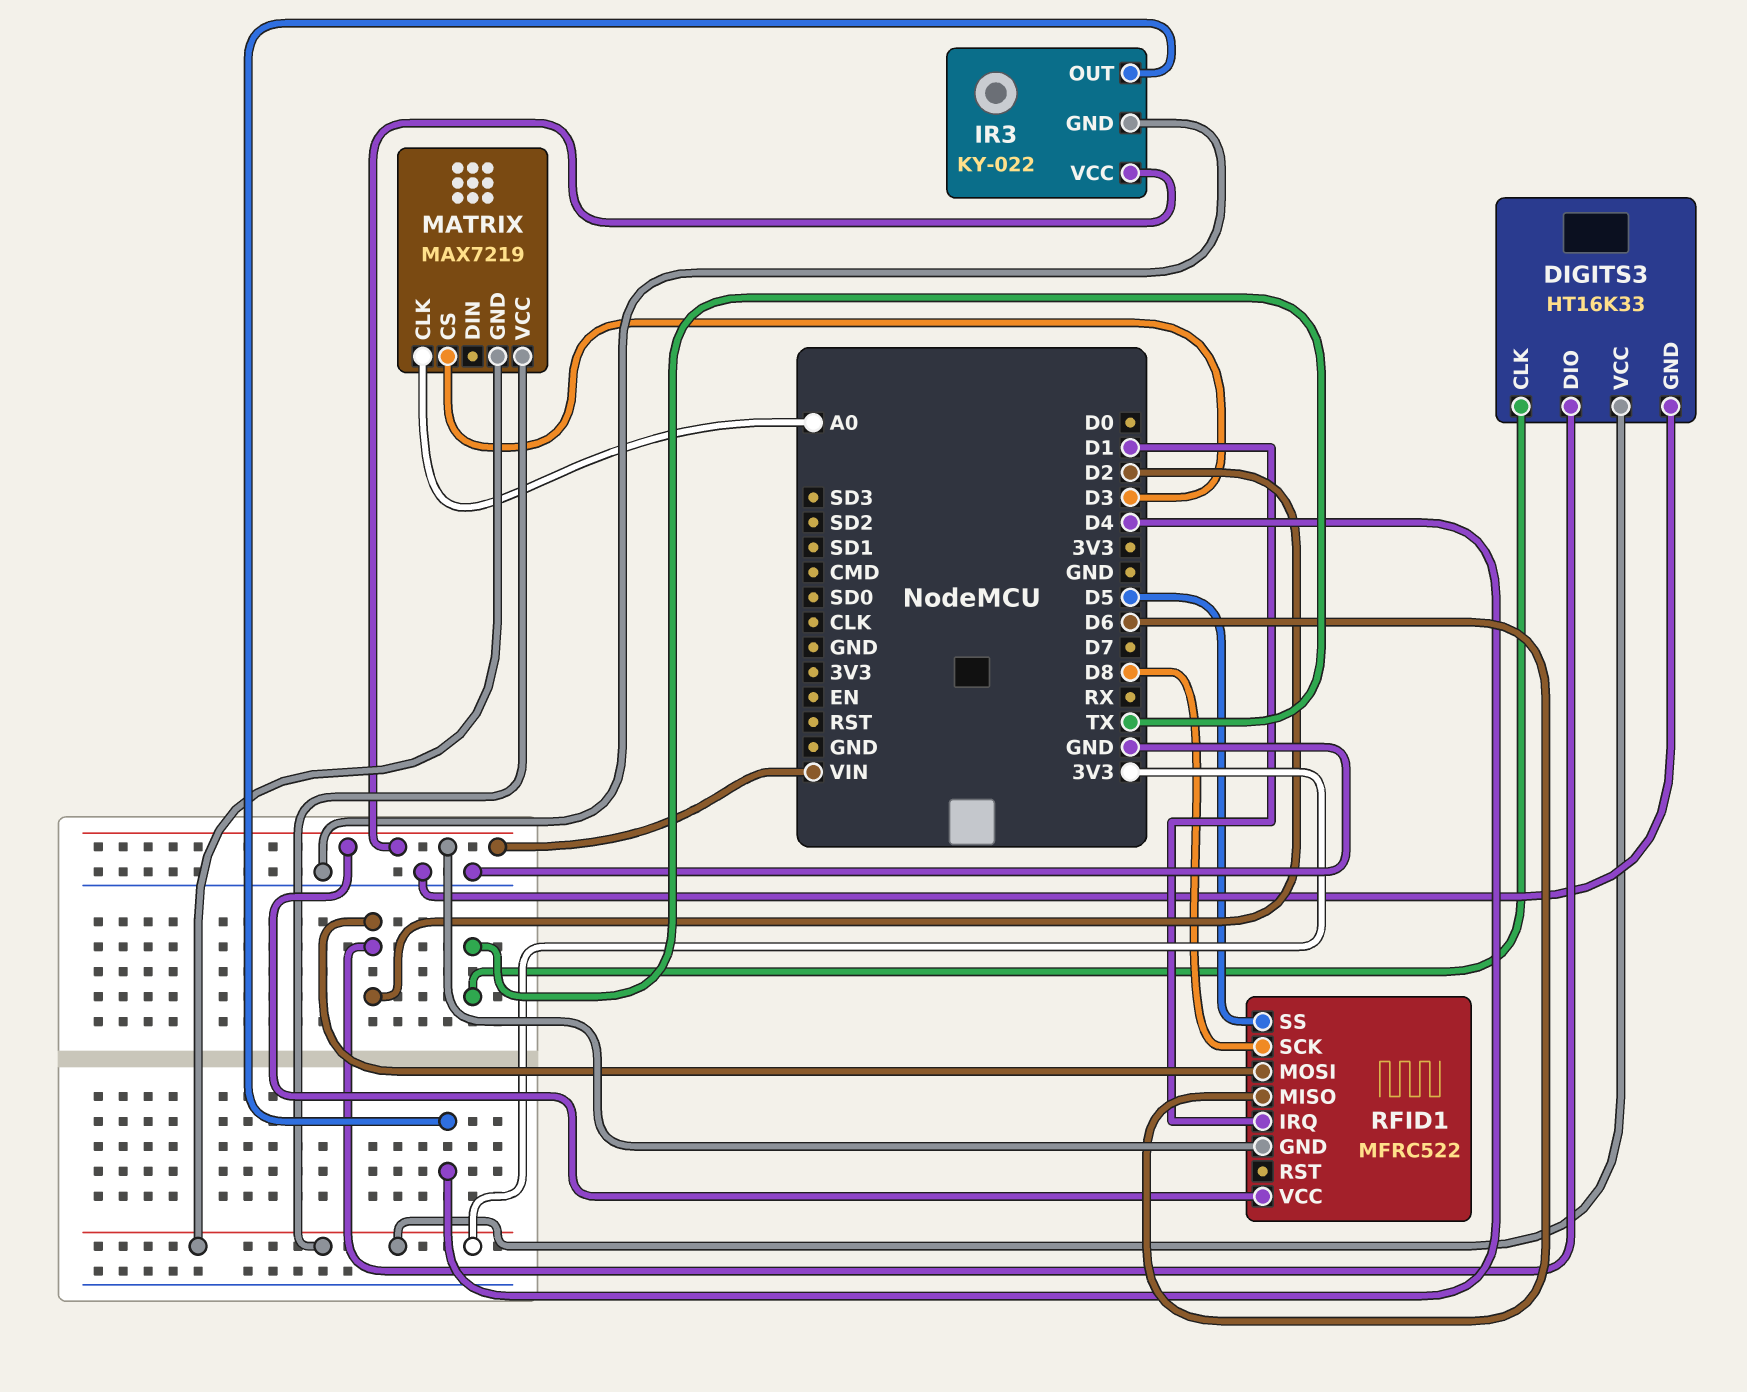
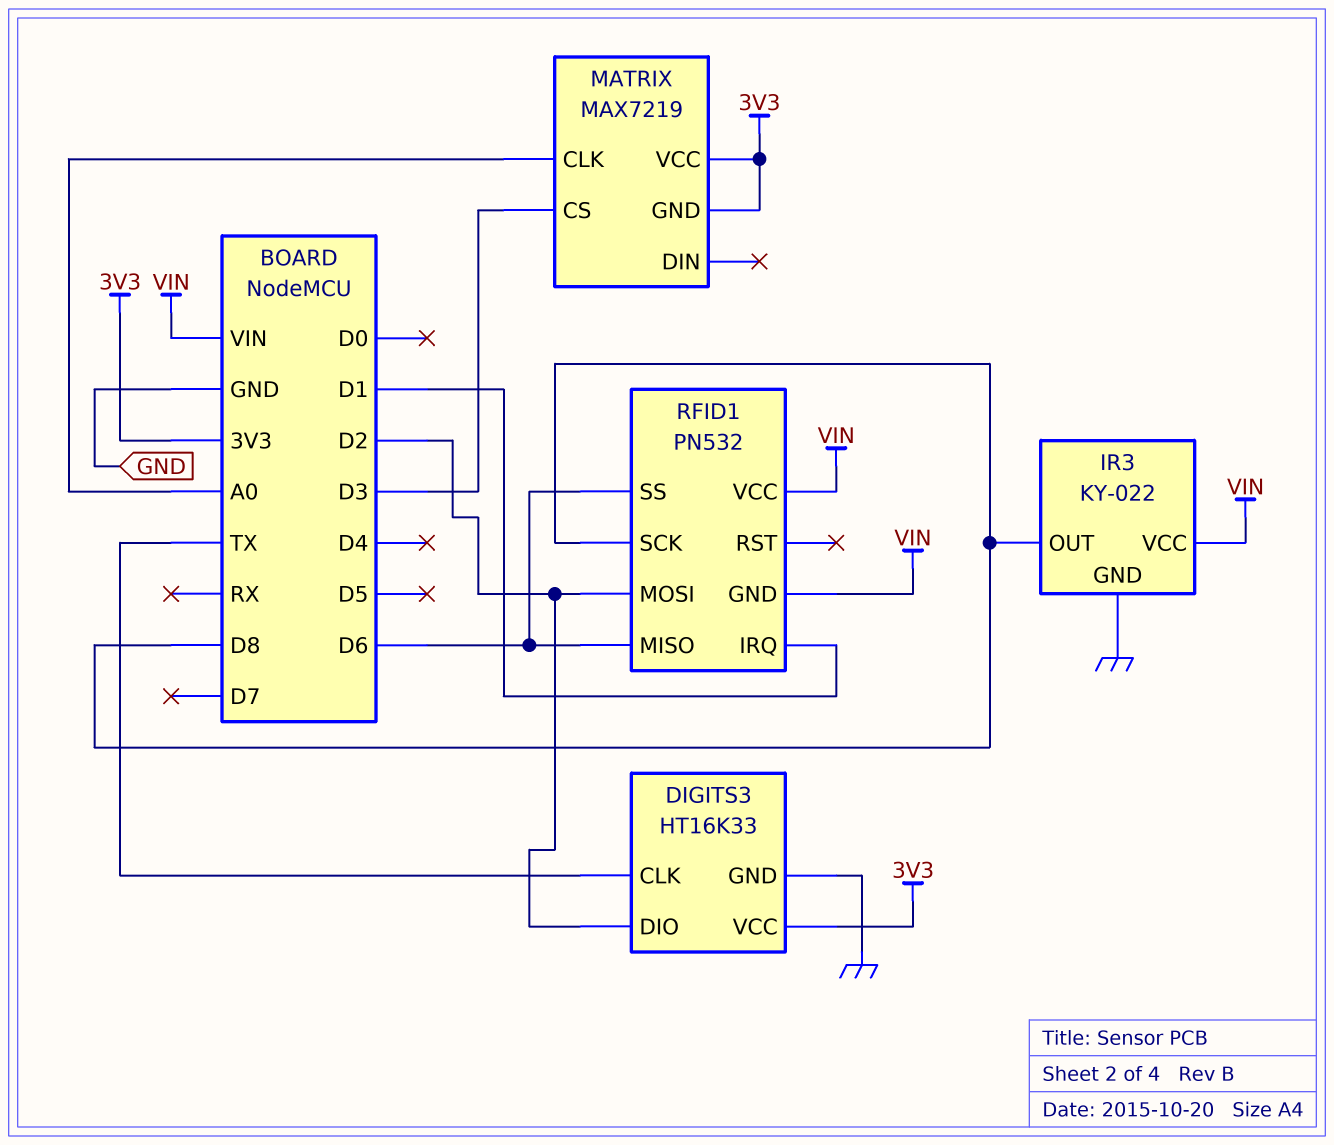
IR3 pin OUT: D4 -> D8
RFID1: MFRC522 -> PN532
RFID1 pin SS: D5 -> D6

